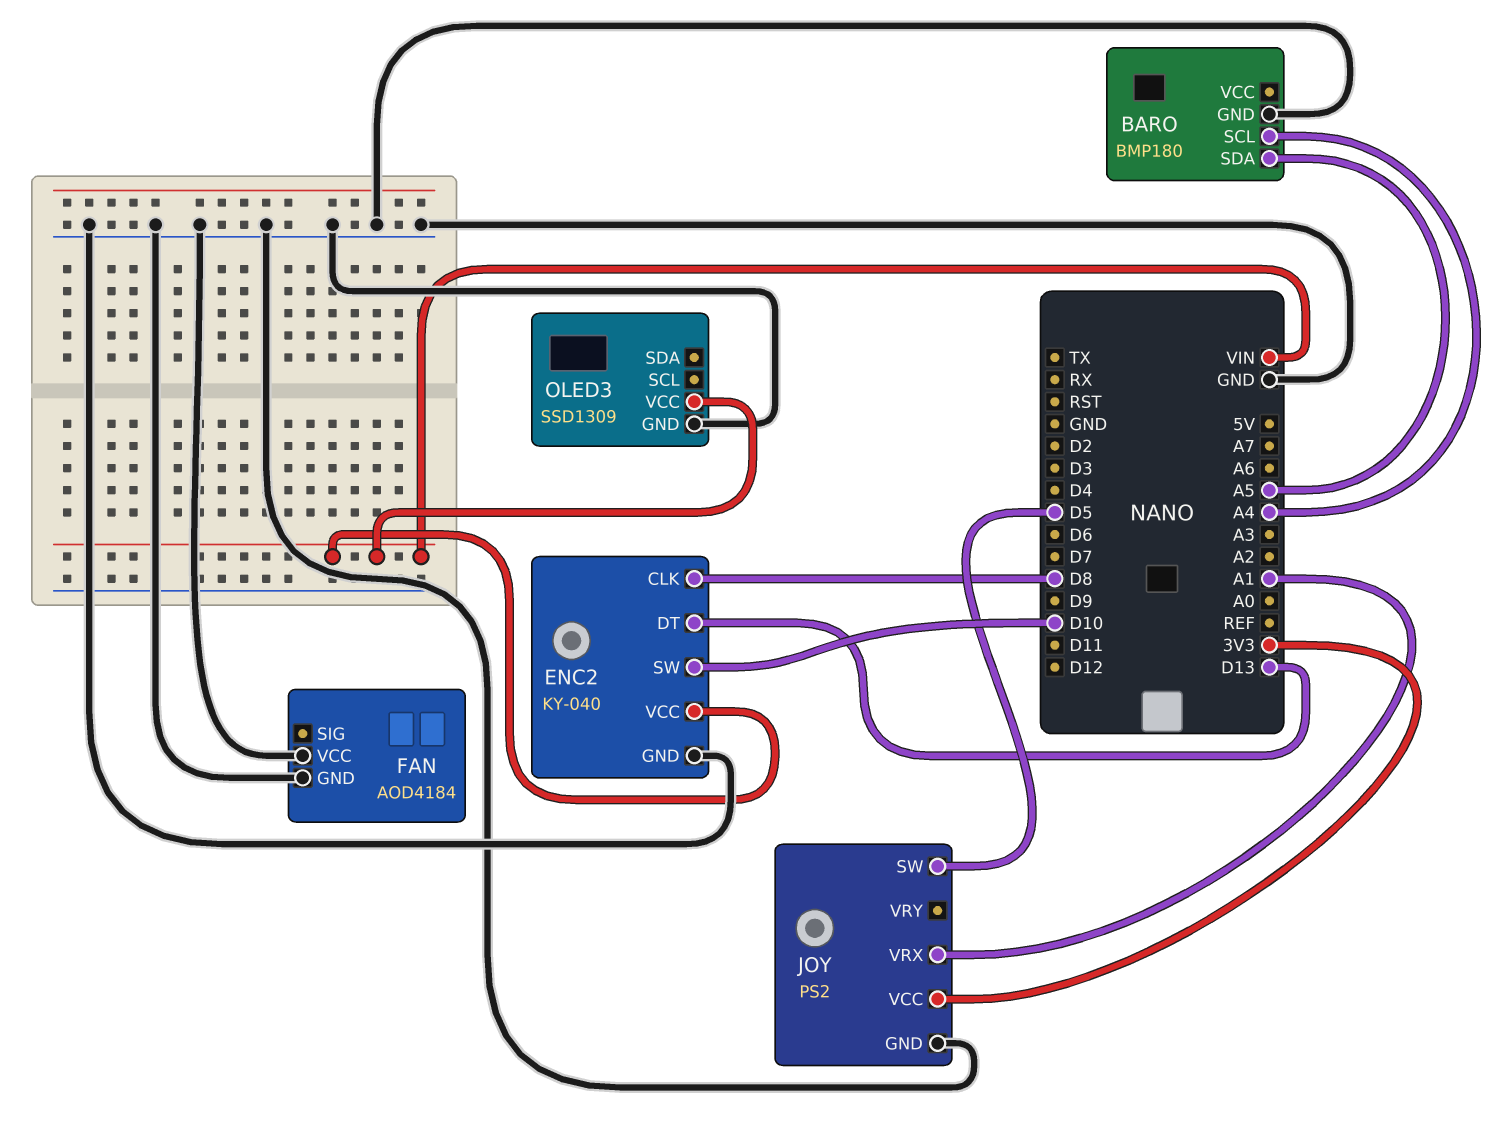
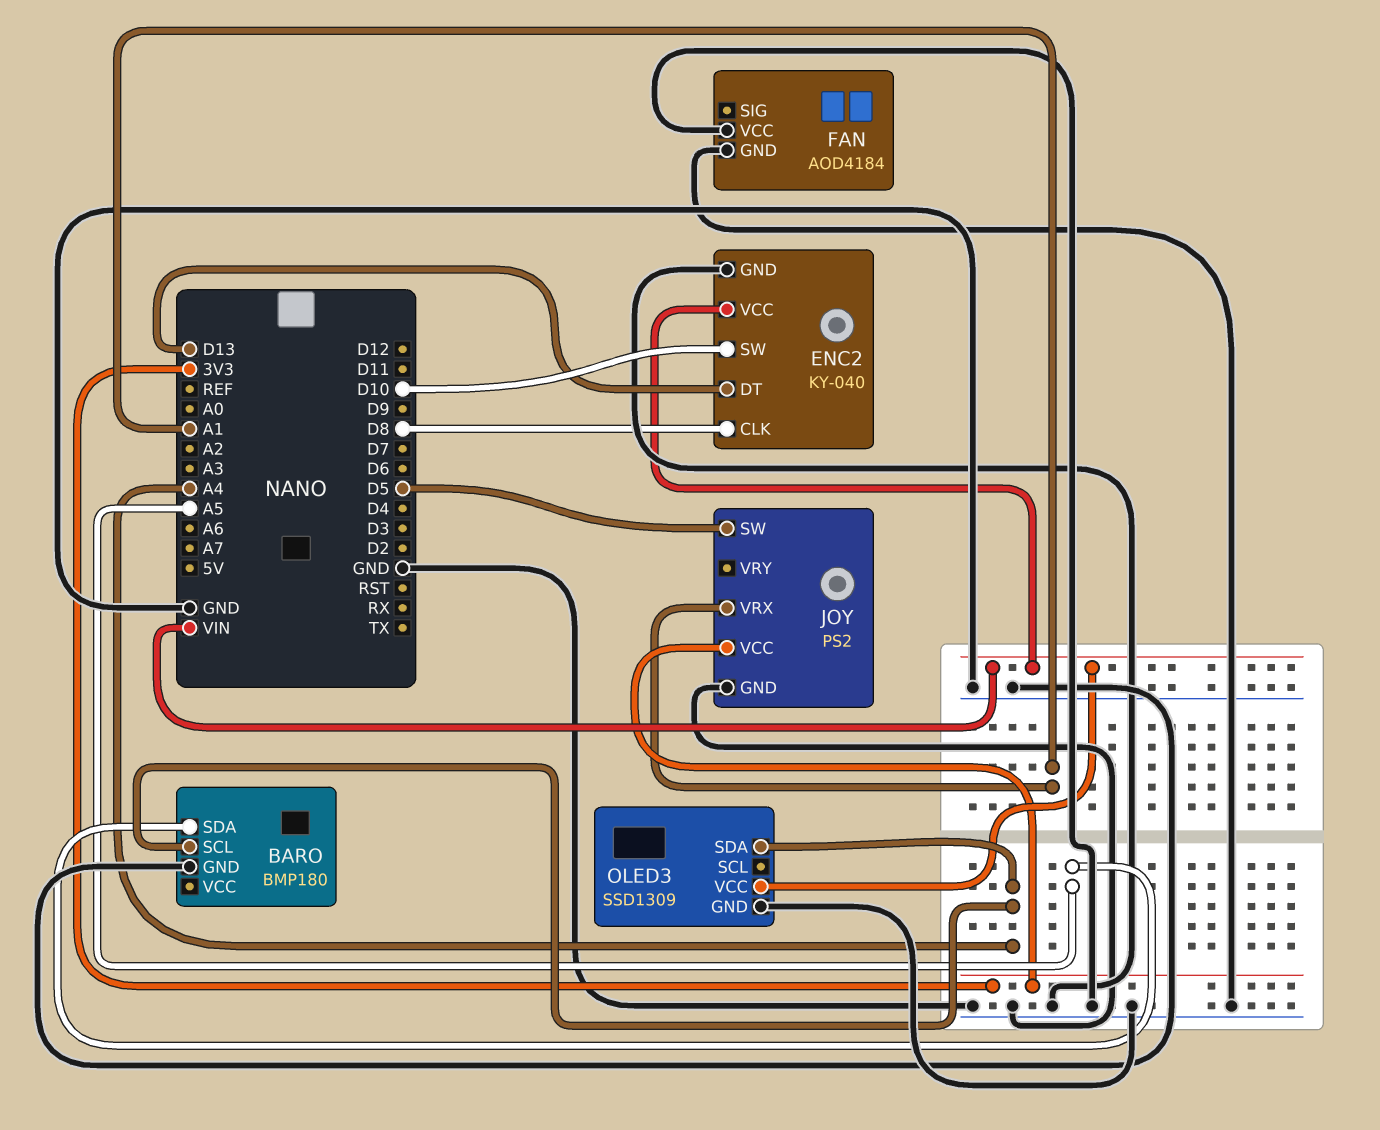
OLED3 pin SDA: none -> A4

